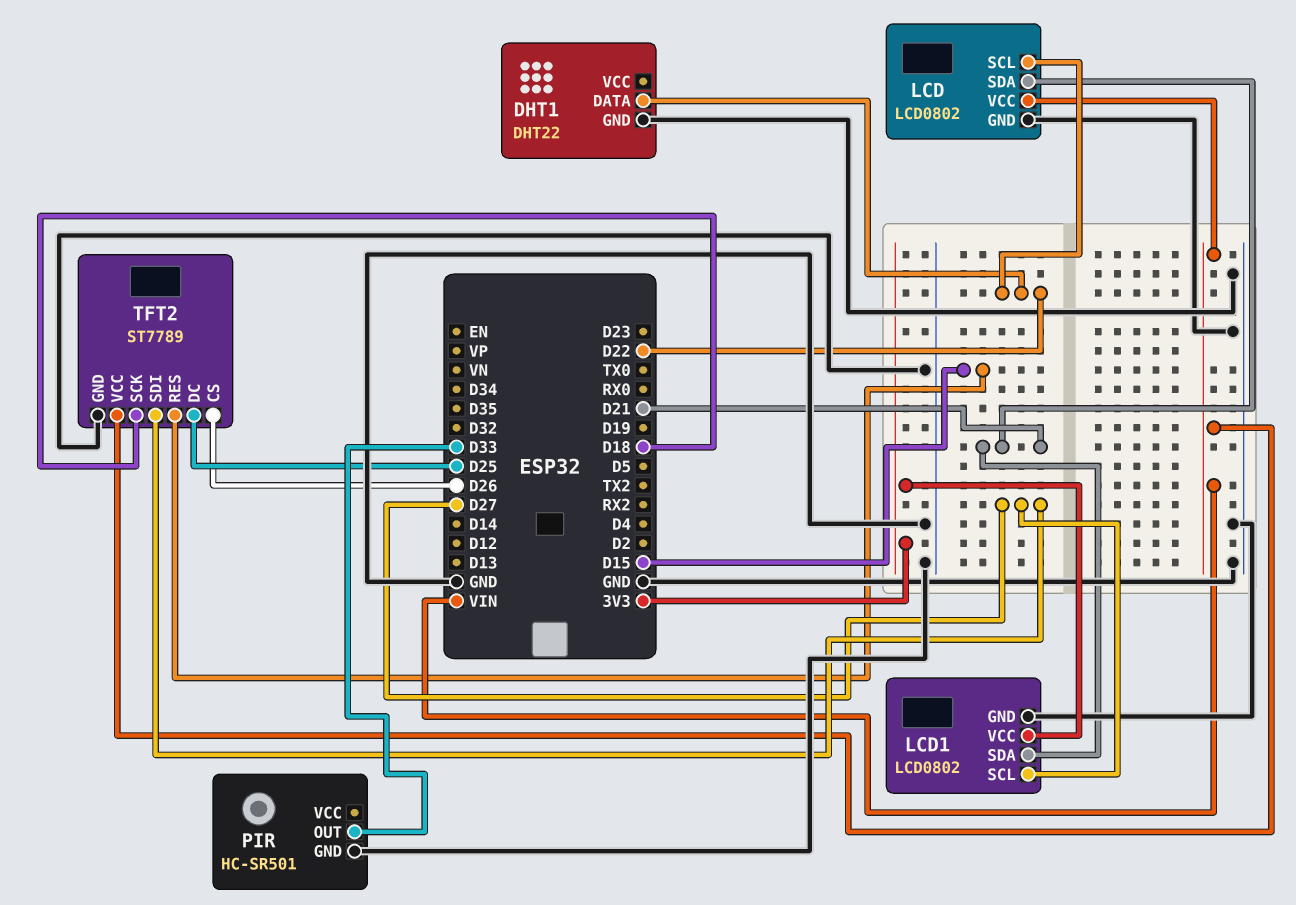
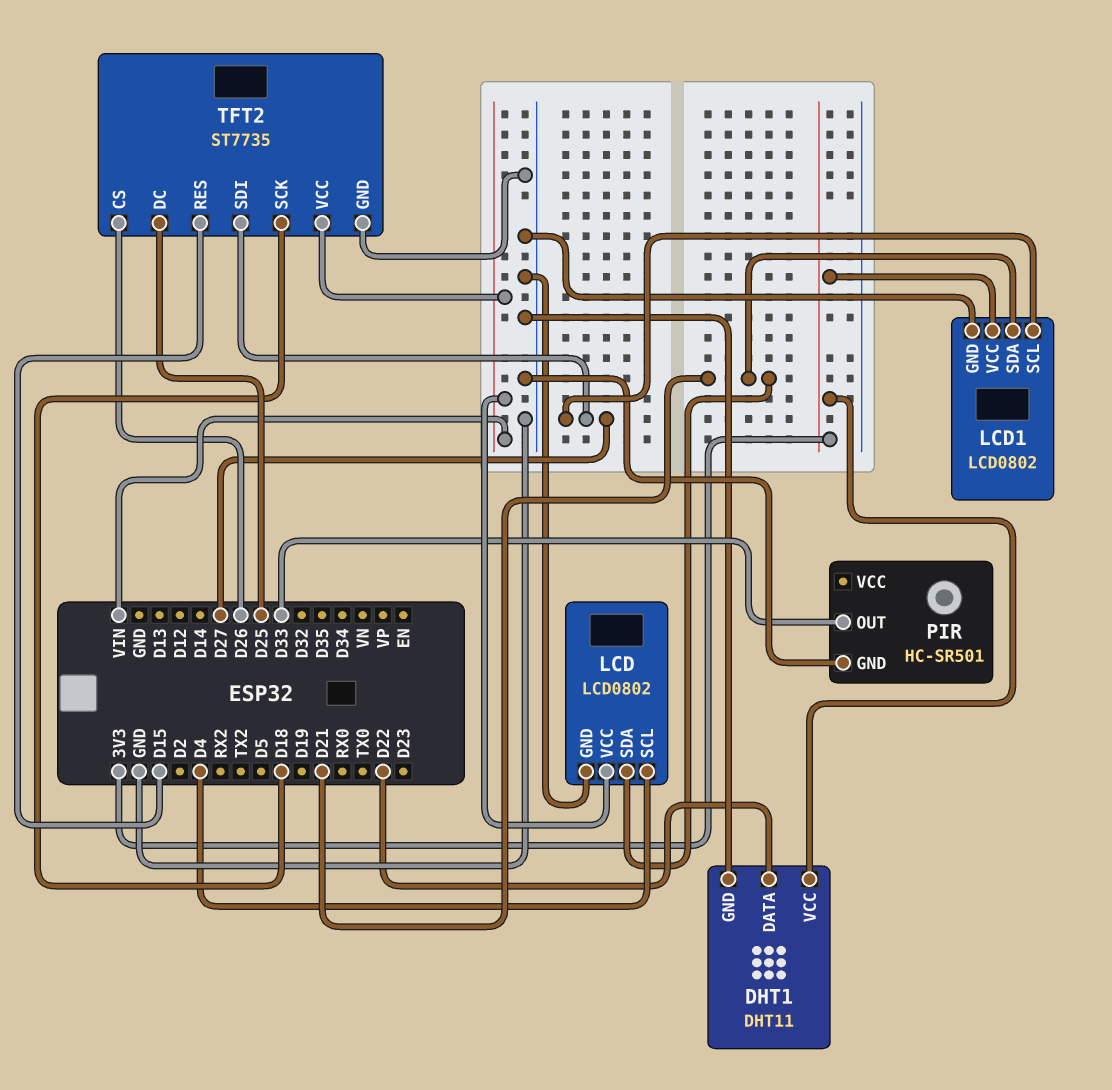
DHT1: DHT22 -> DHT11
DHT1 pin VCC: none -> 3V3
LCD pin SCL: D22 -> D4
TFT2: ST7789 -> ST7735

